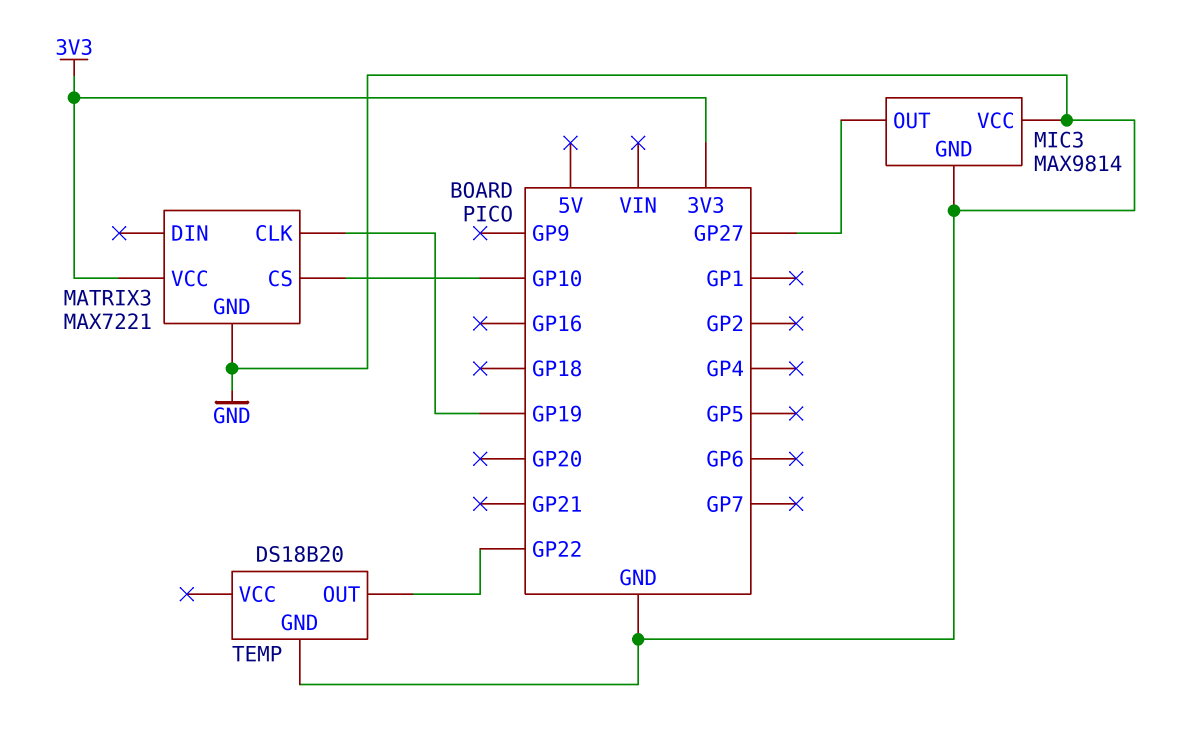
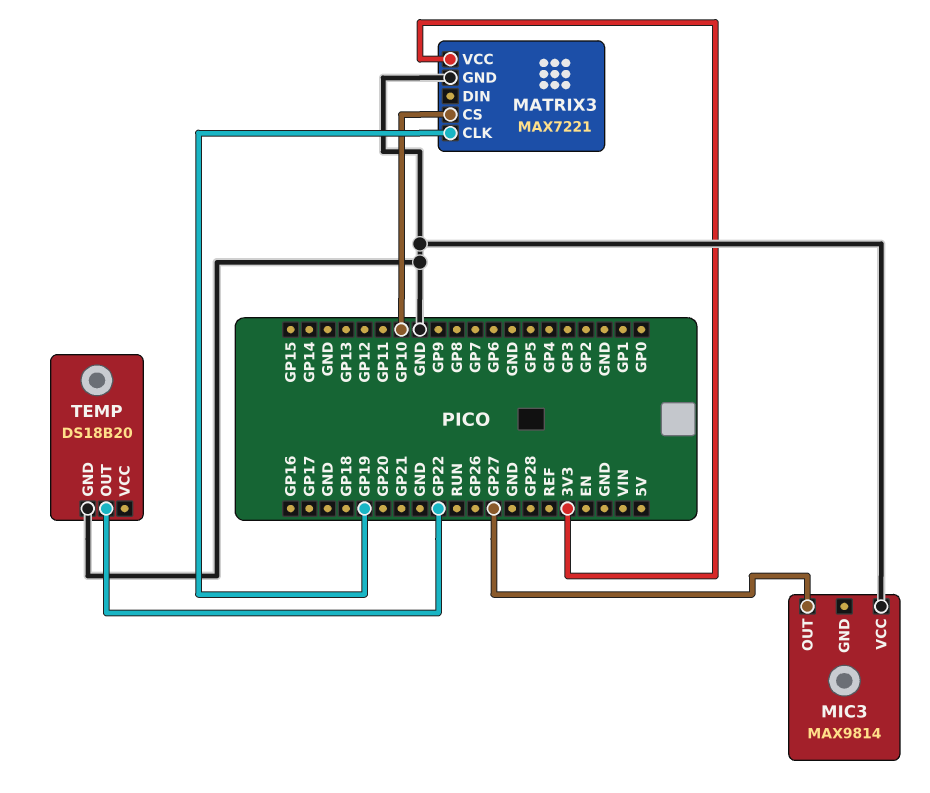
MIC3 pin GND: GND -> none

